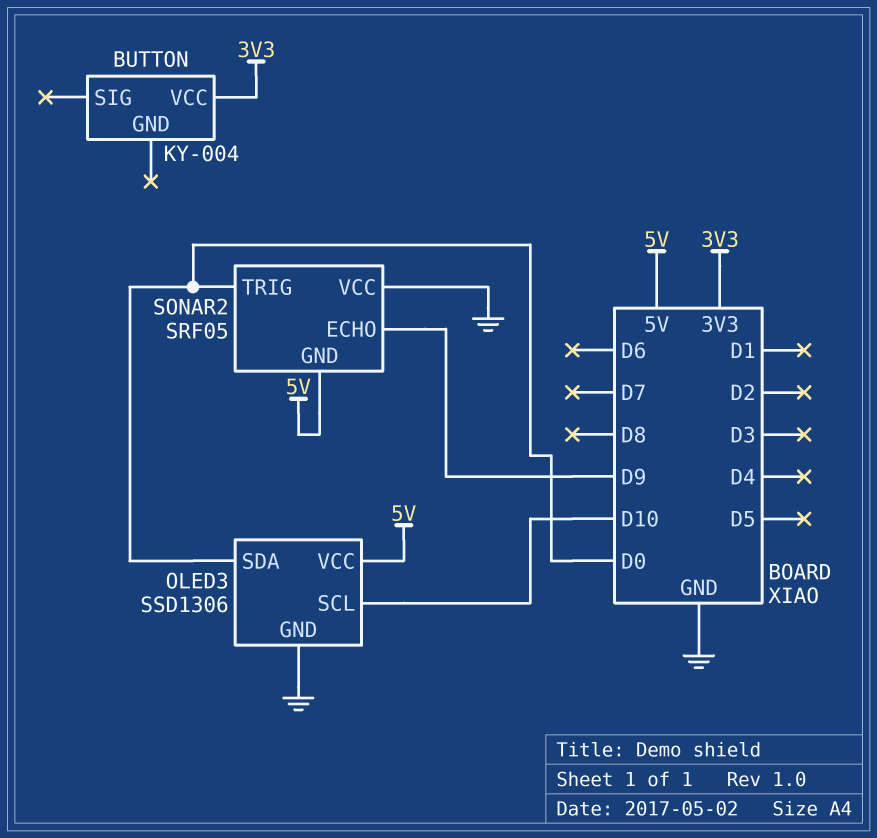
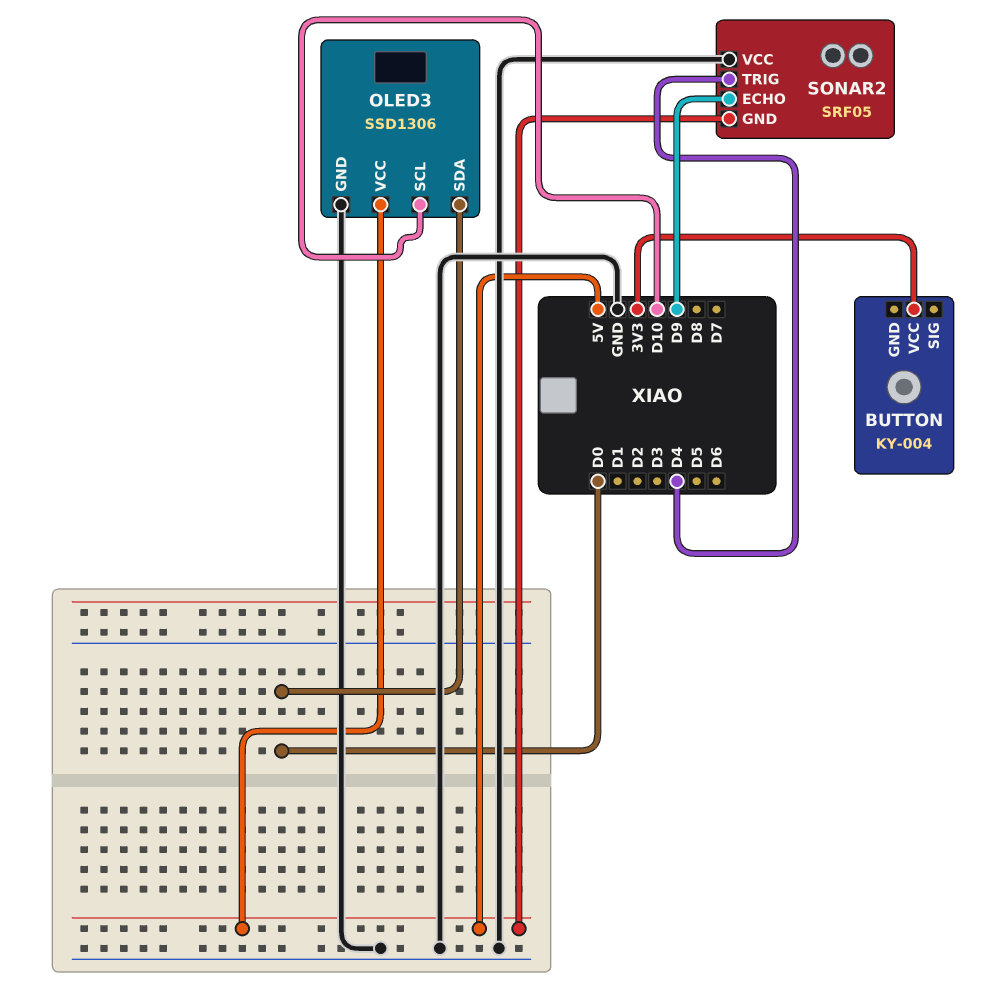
SONAR2 pin TRIG: D0 -> D4

